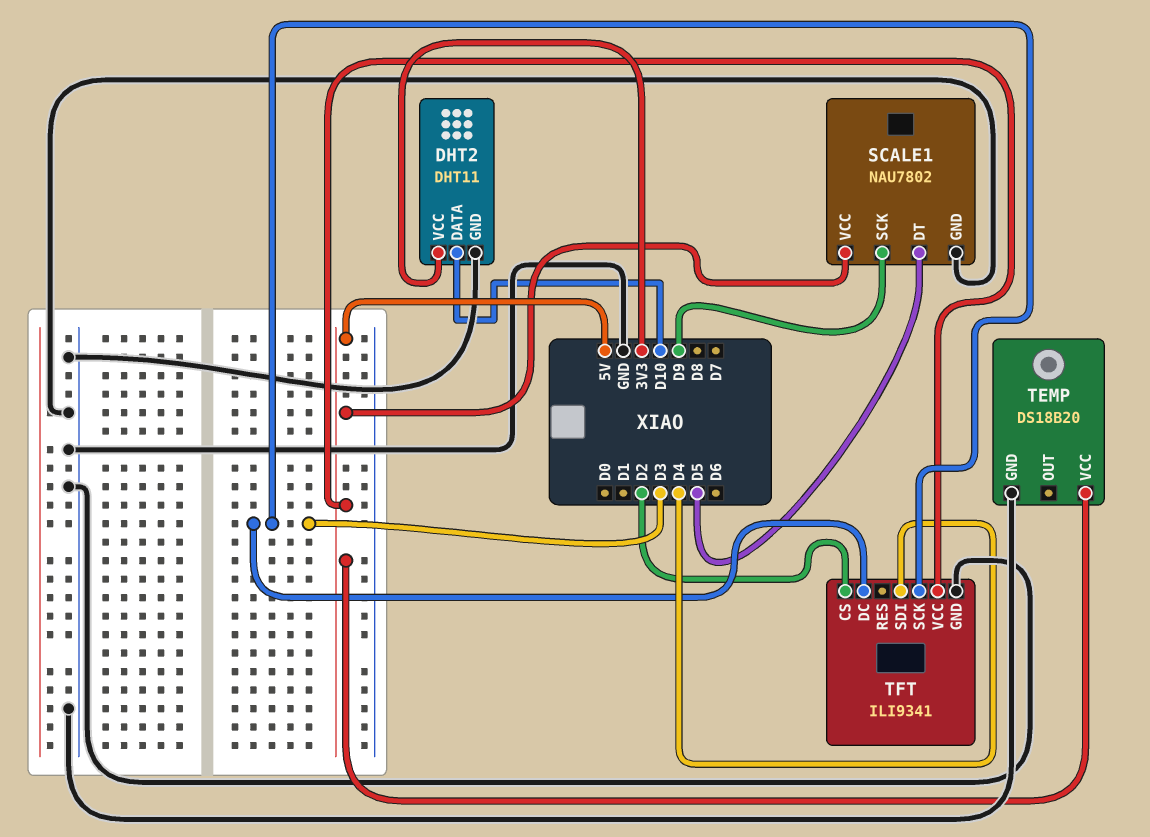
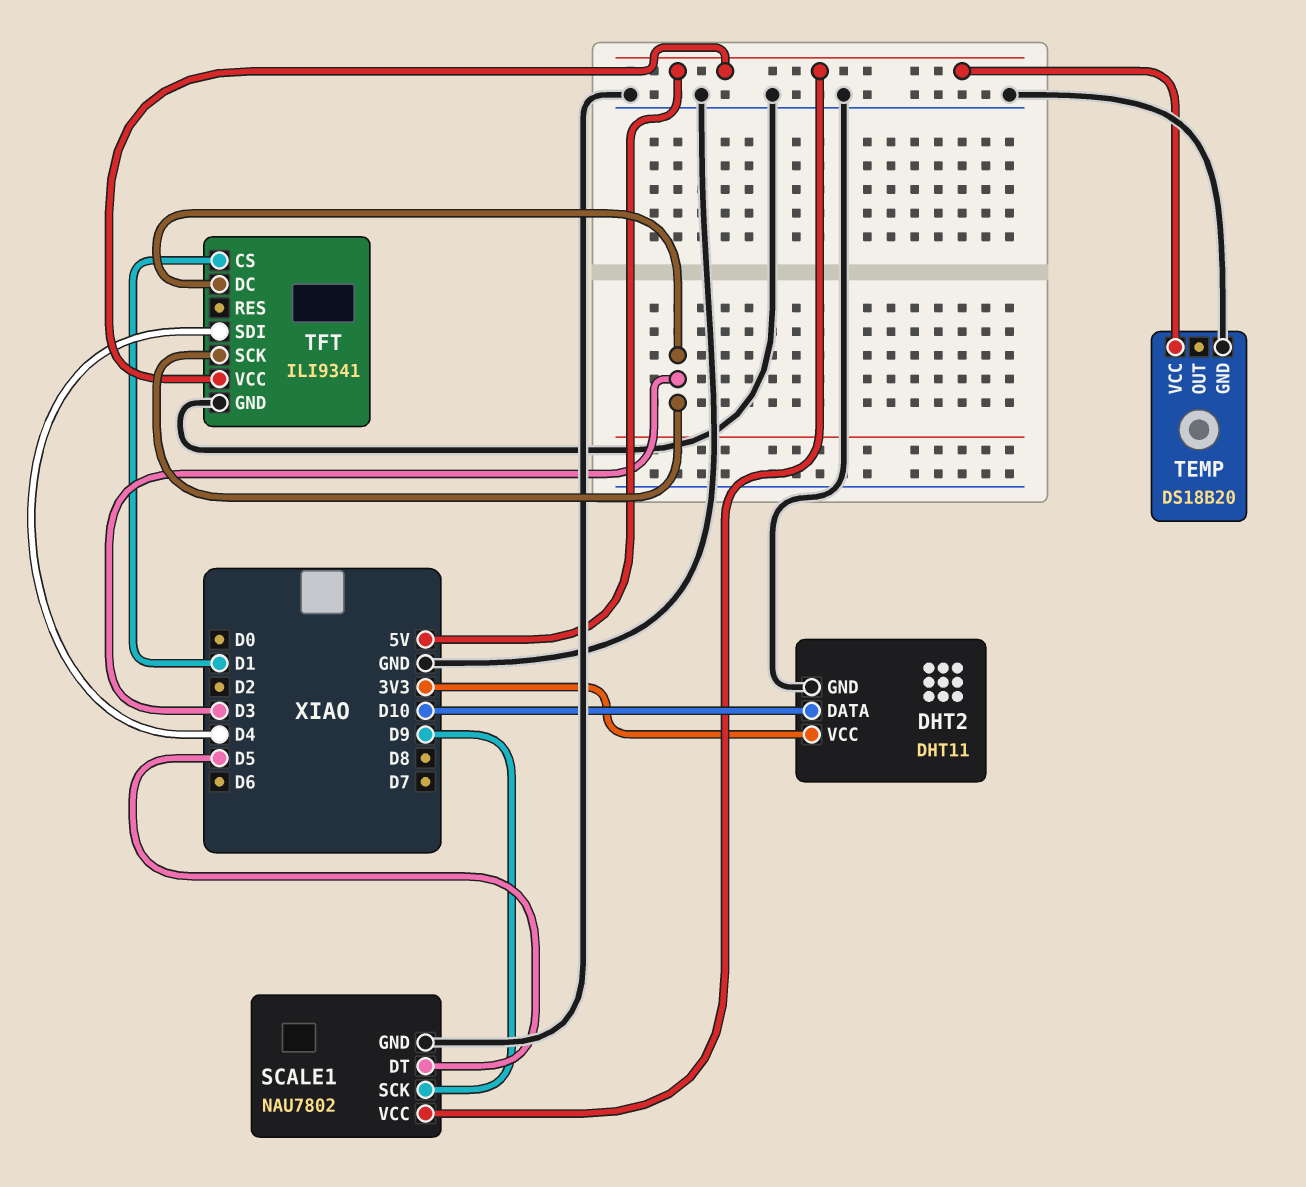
TFT pin CS: D2 -> D1

